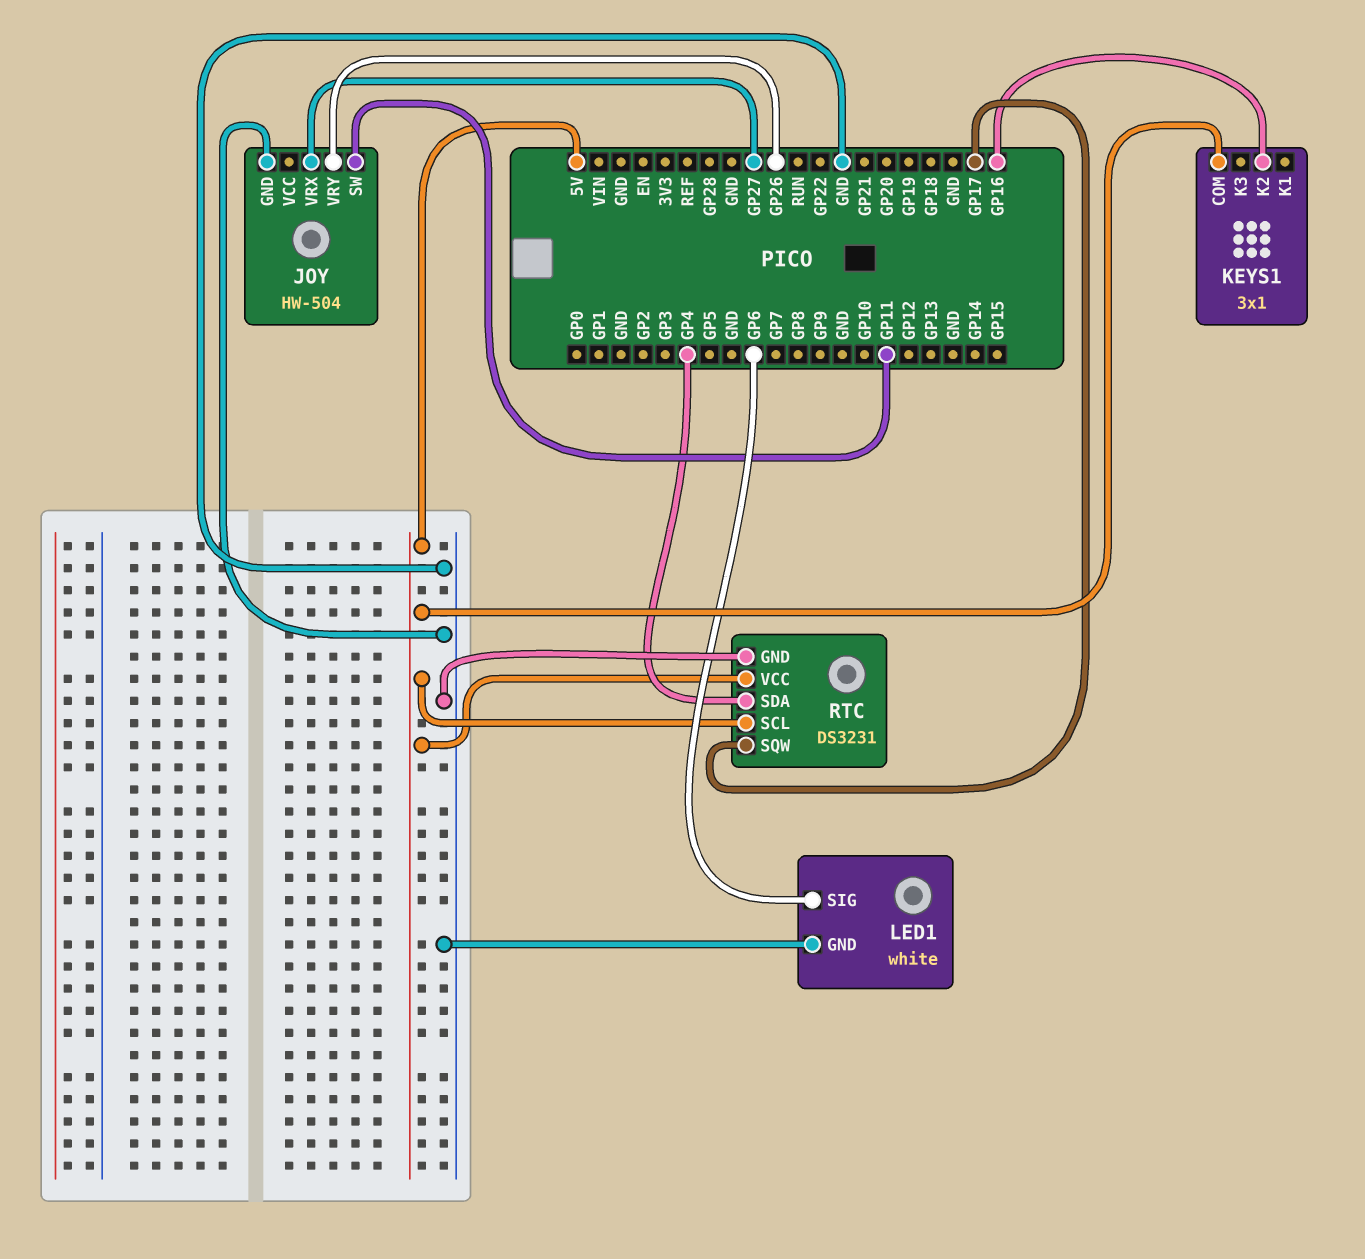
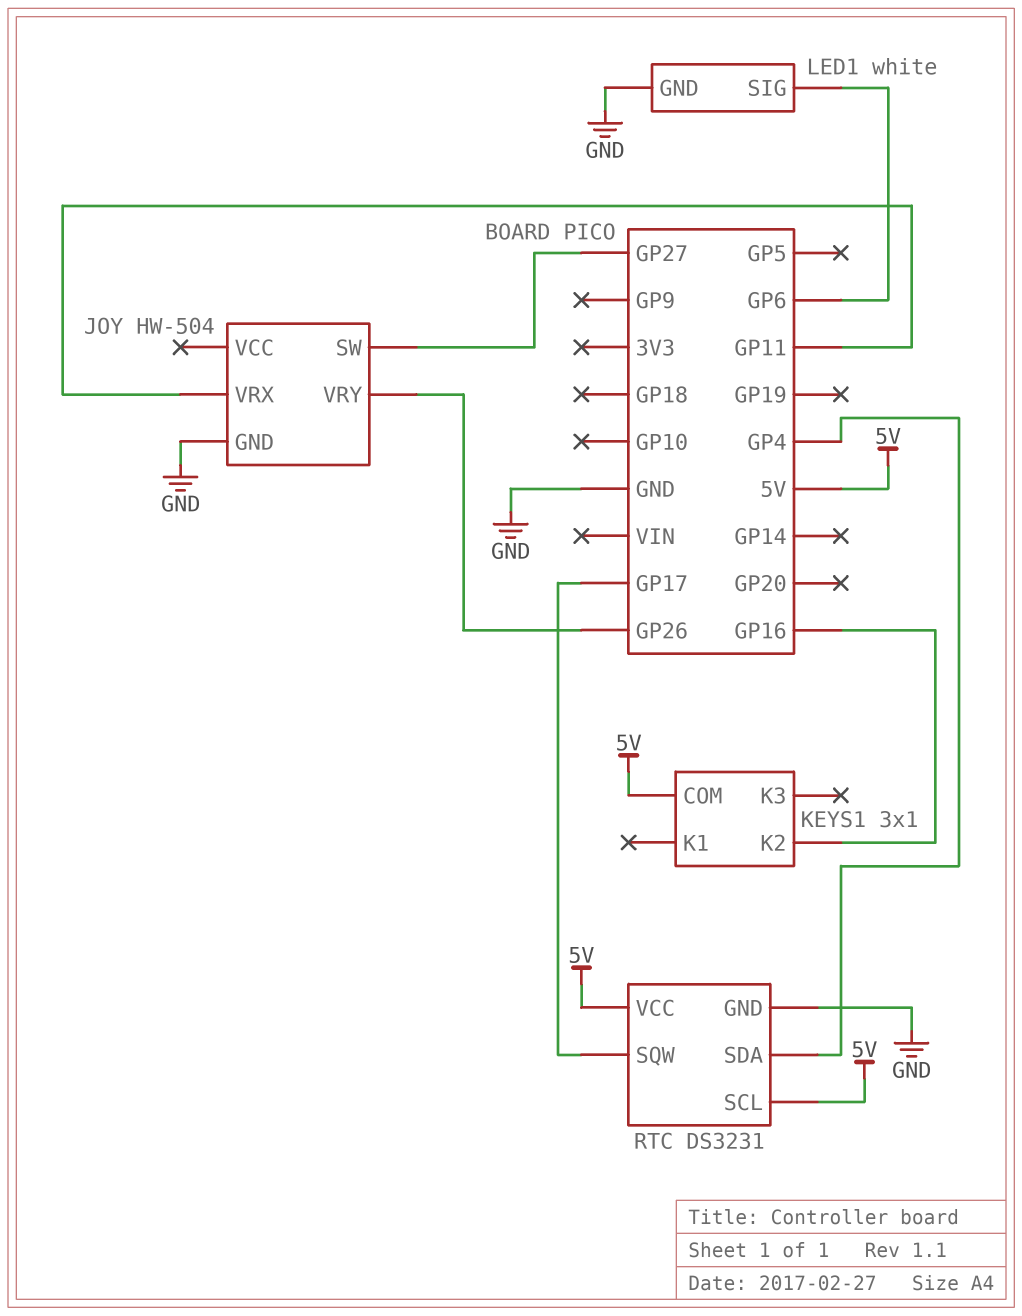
JOY pin SW: GP11 -> GP27
JOY pin VRX: GP27 -> GP11

